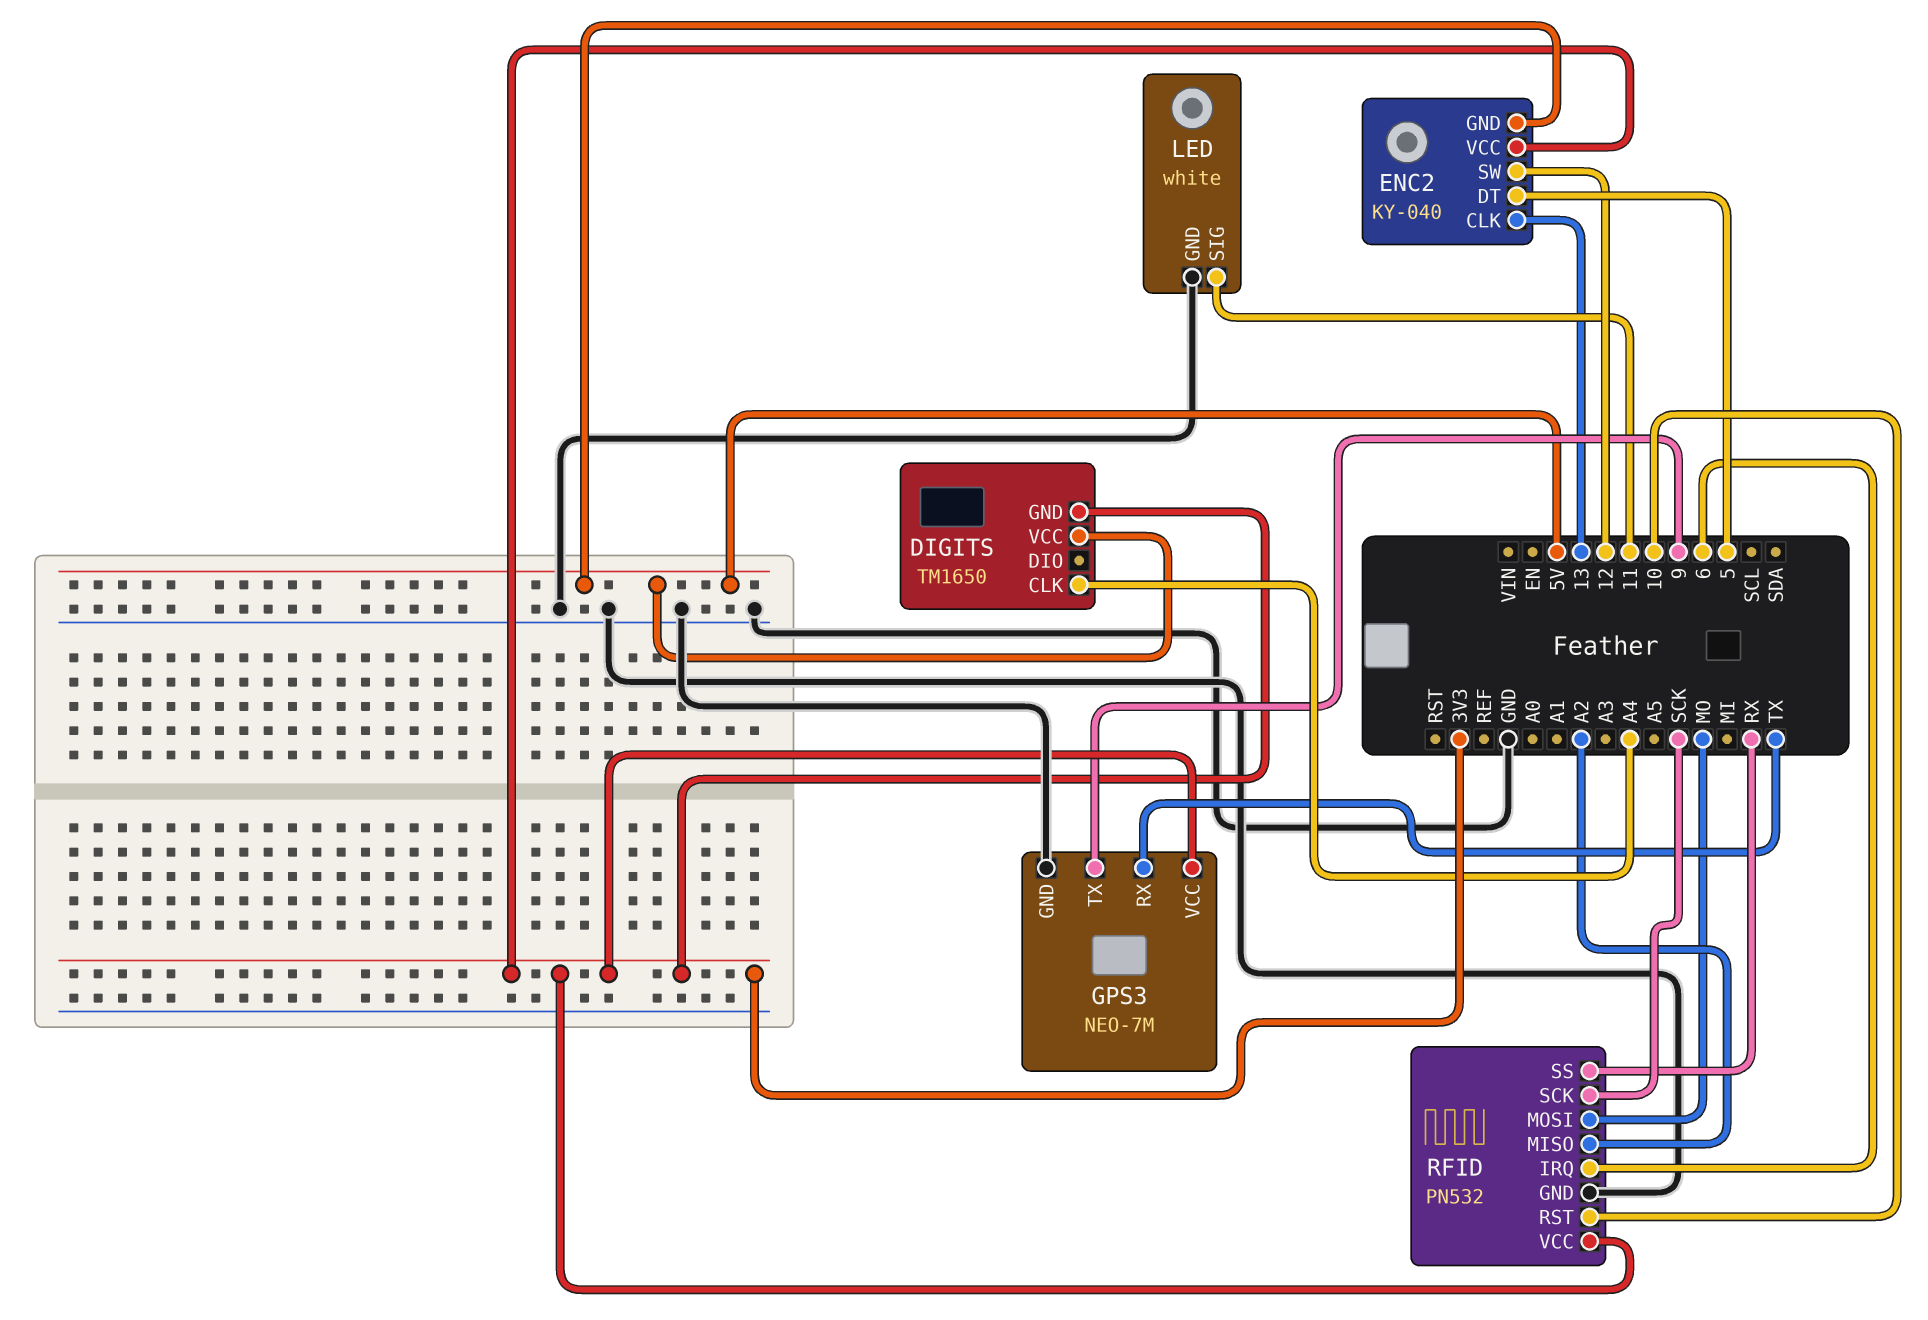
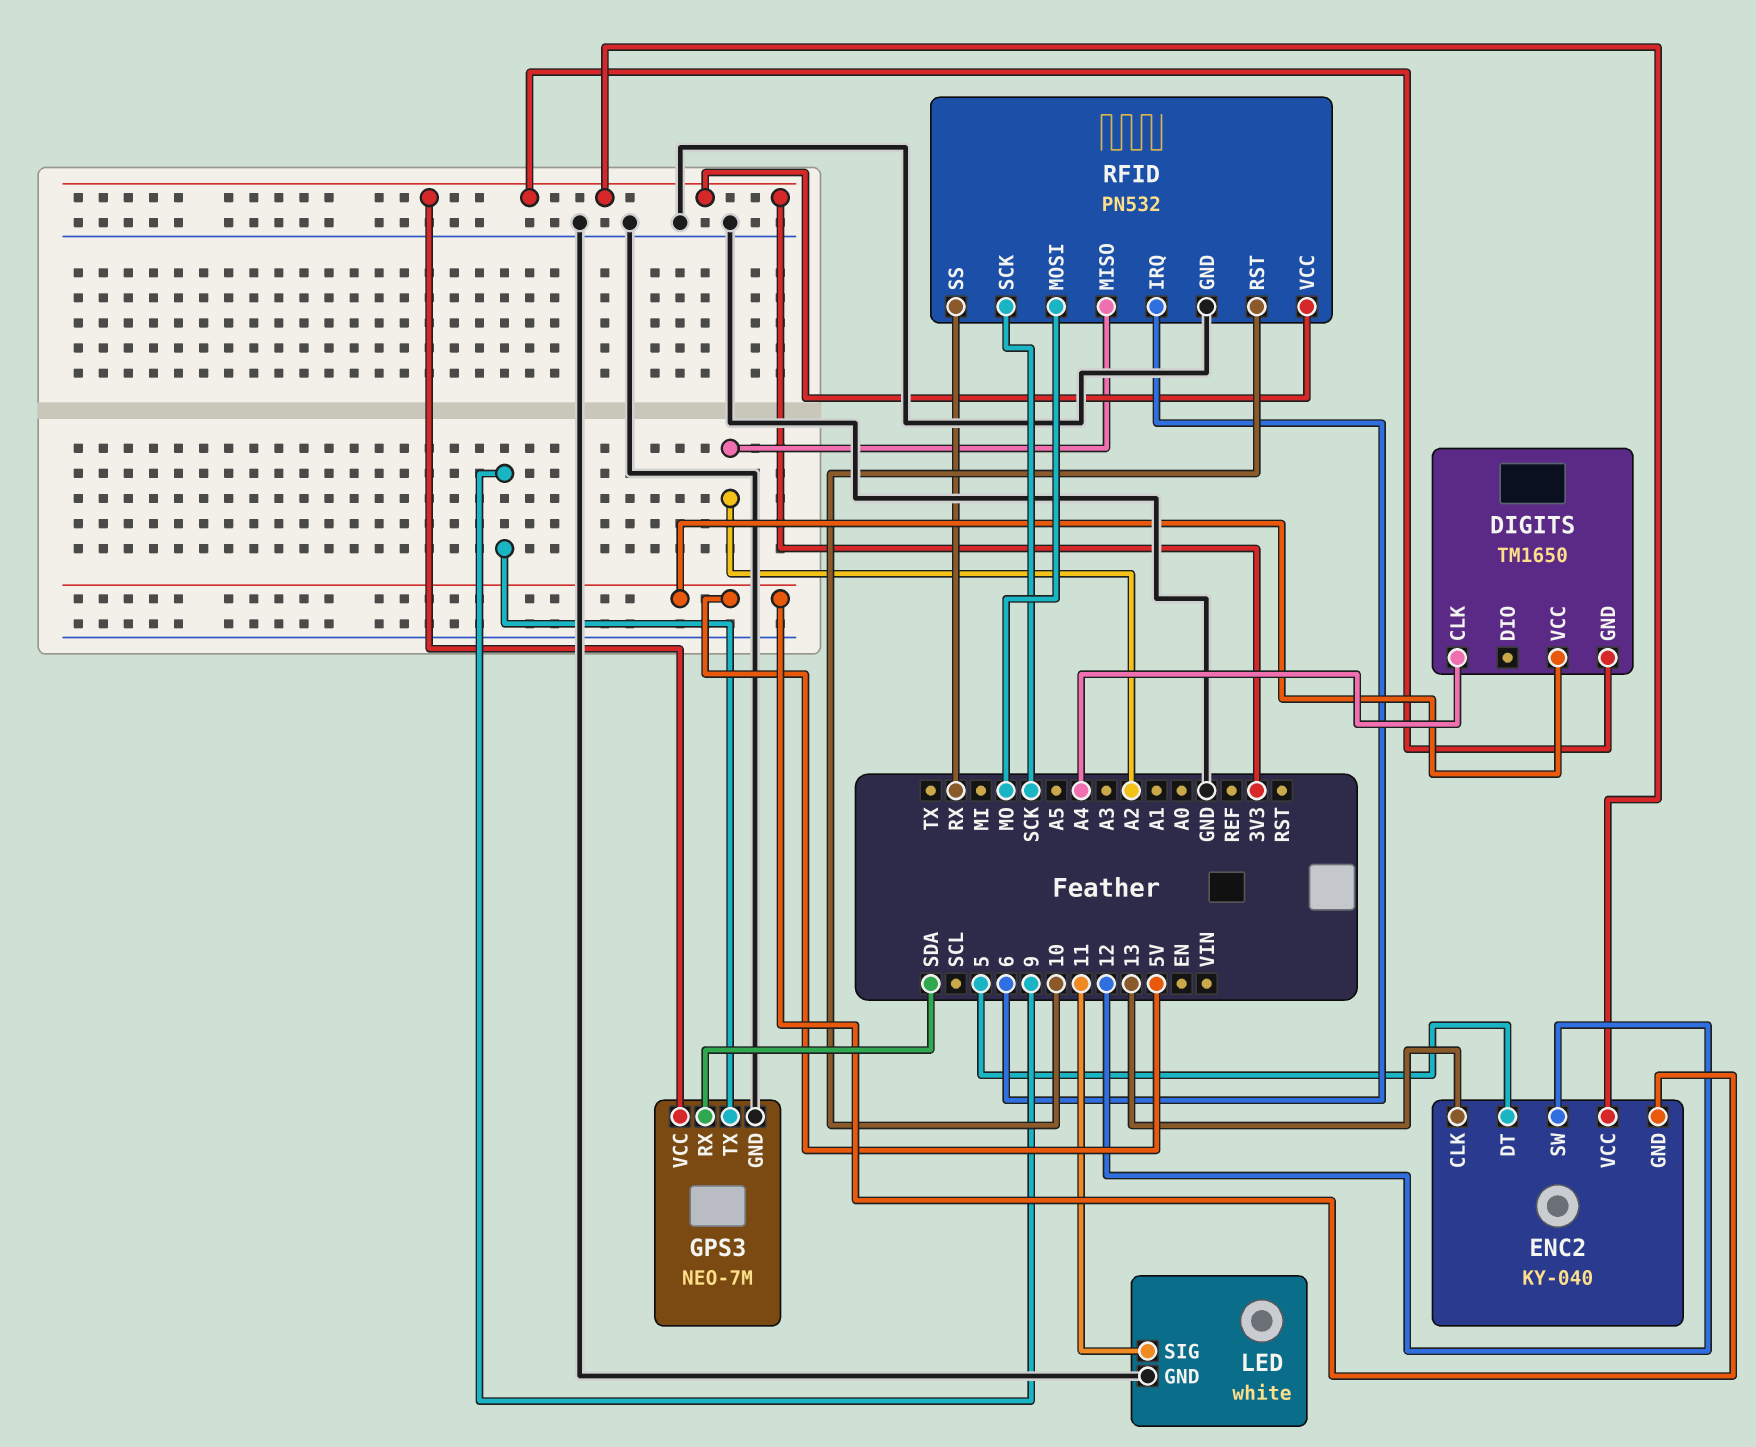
GPS3 pin RX: TX -> SDA

